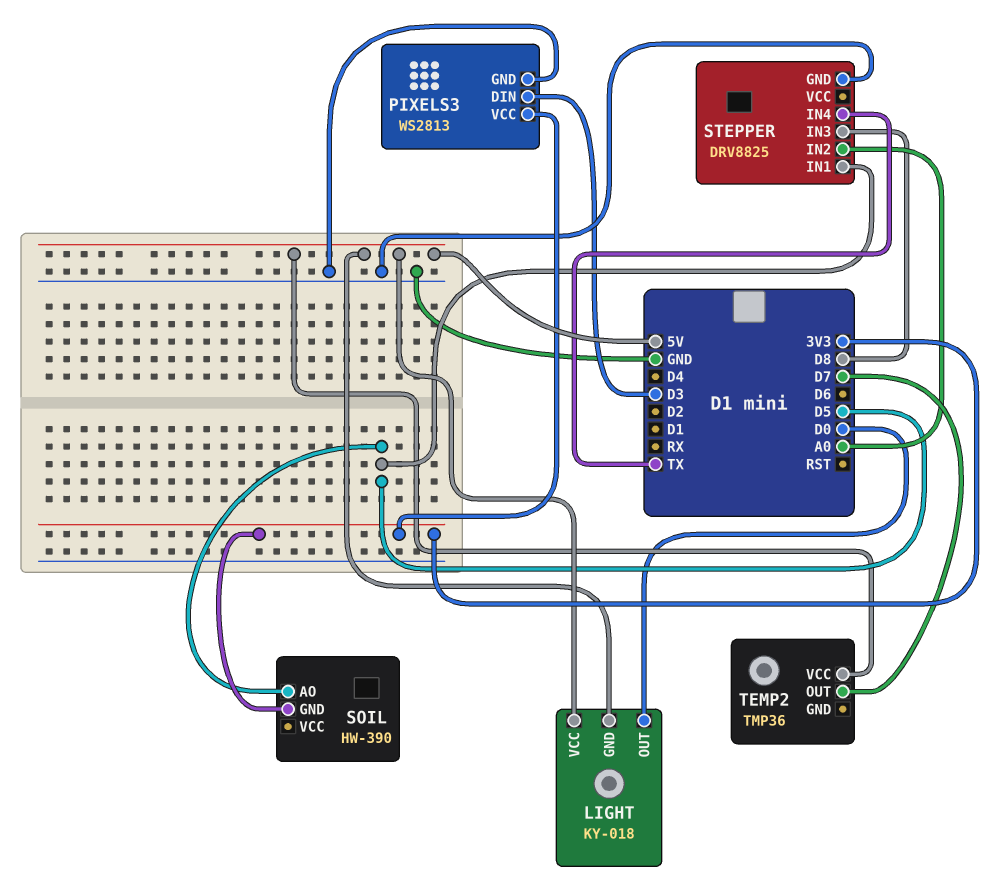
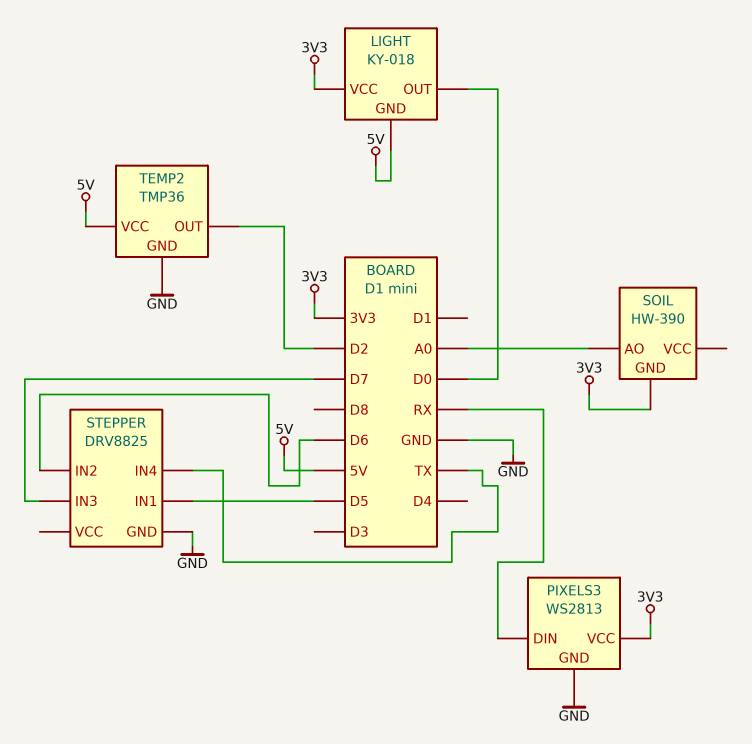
LIGHT pin VCC: 5V -> 3V3
PIXELS3 pin DIN: D3 -> RX
SOIL pin AO: D5 -> A0
STEPPER pin IN2: A0 -> D6
STEPPER pin IN3: D8 -> D7
TEMP2 pin GND: none -> GND
TEMP2 pin OUT: D7 -> D2

